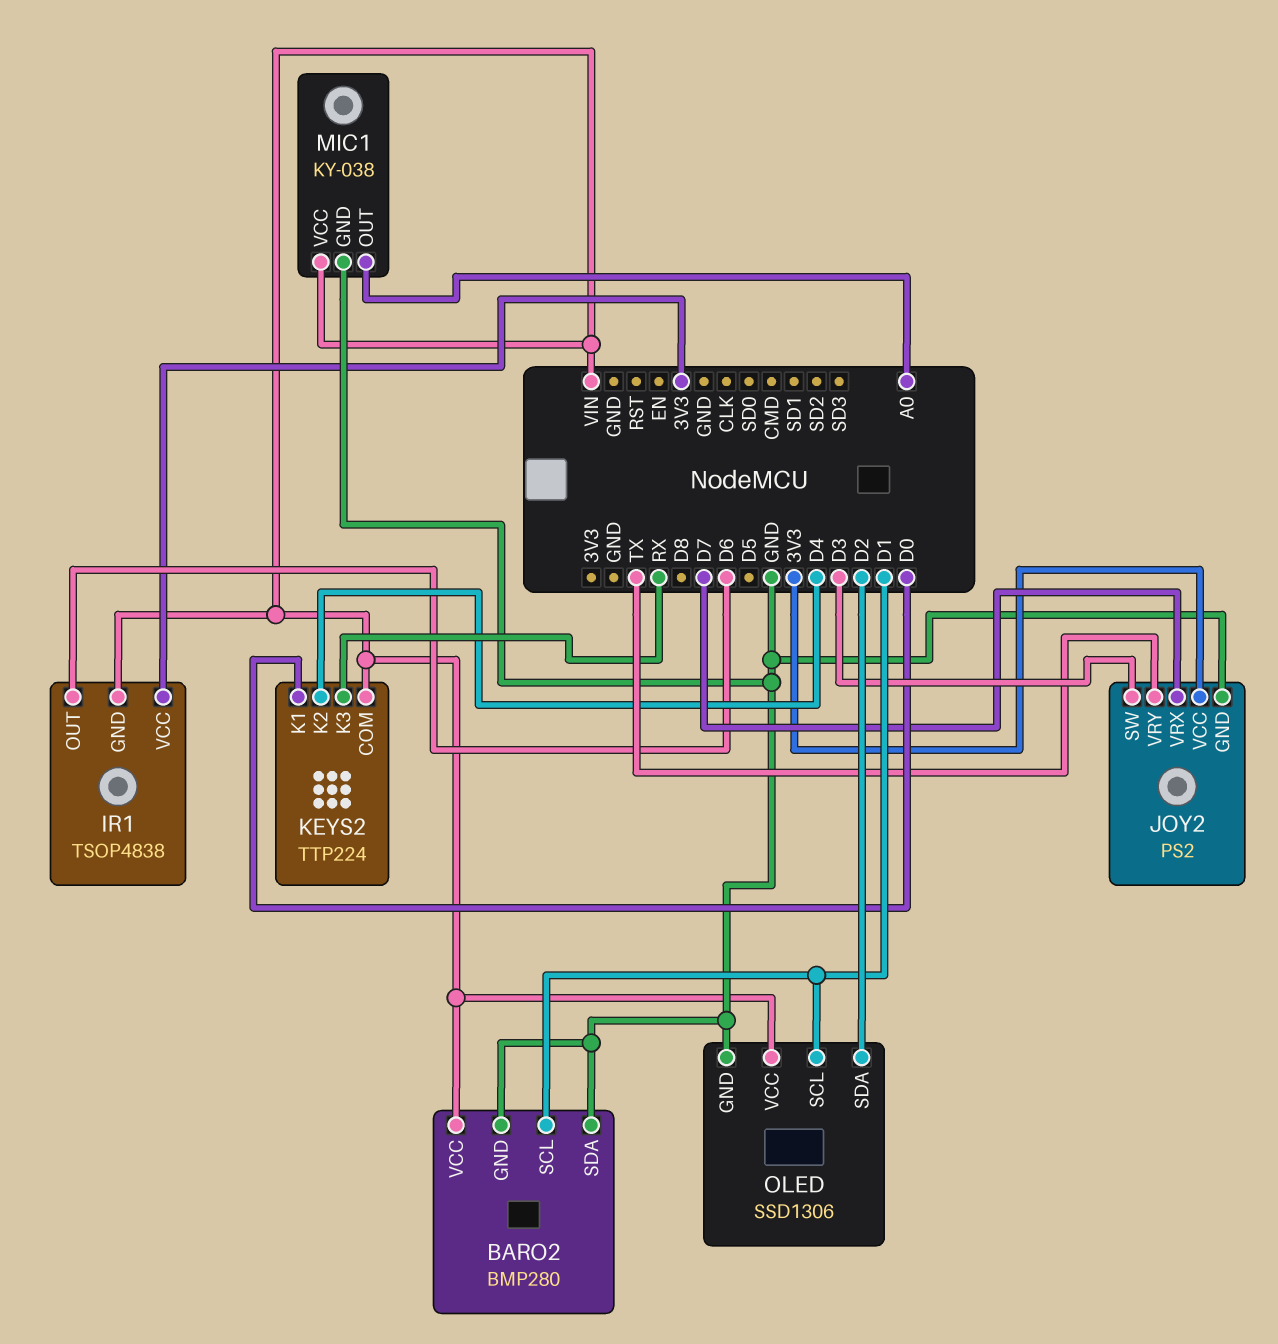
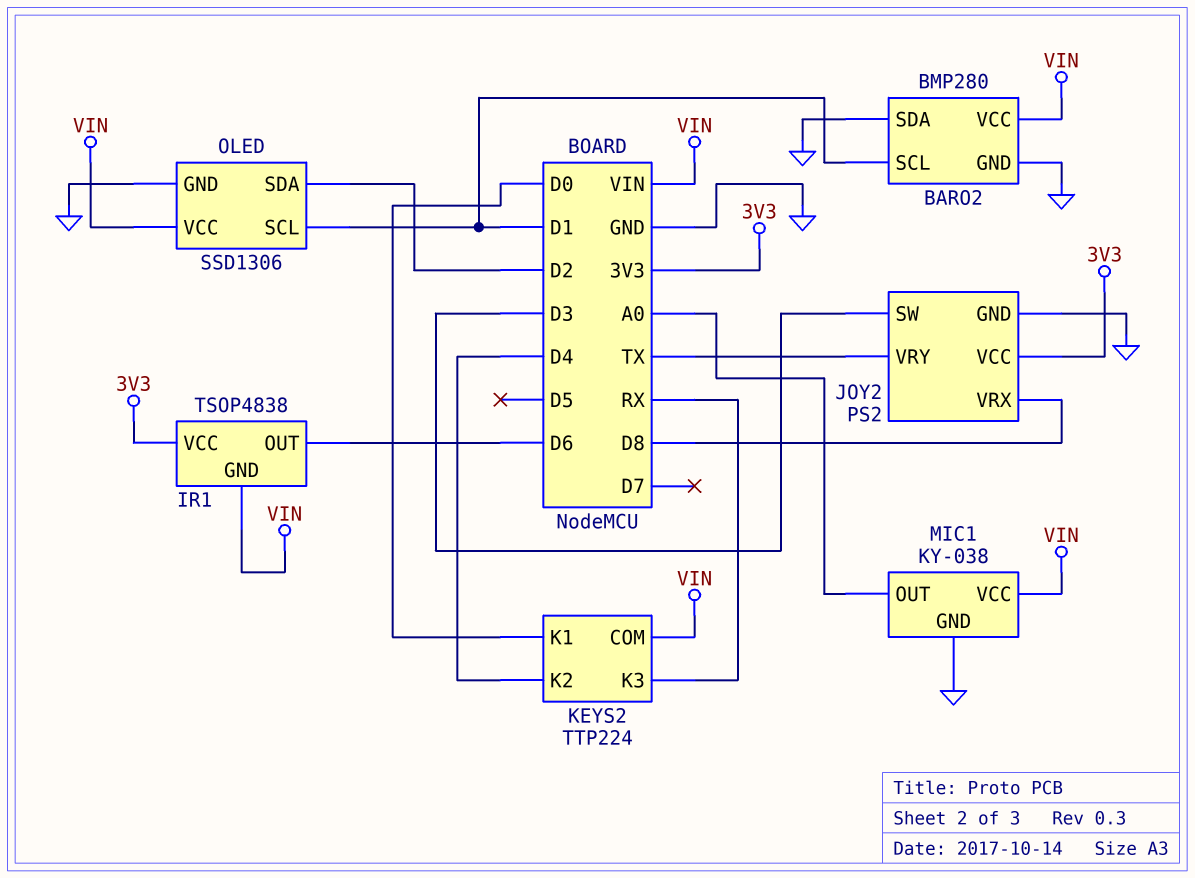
JOY2 pin VRX: D7 -> D8

